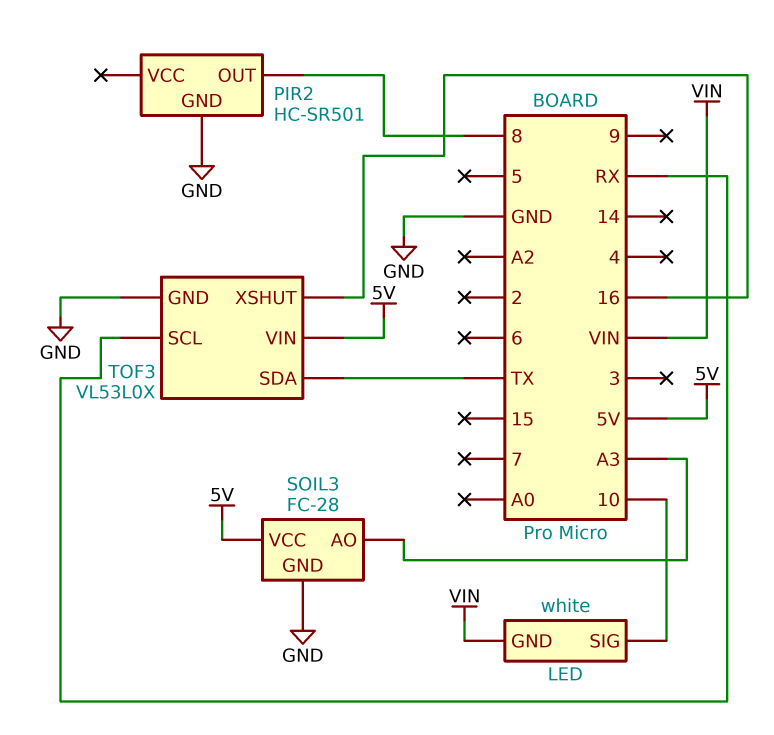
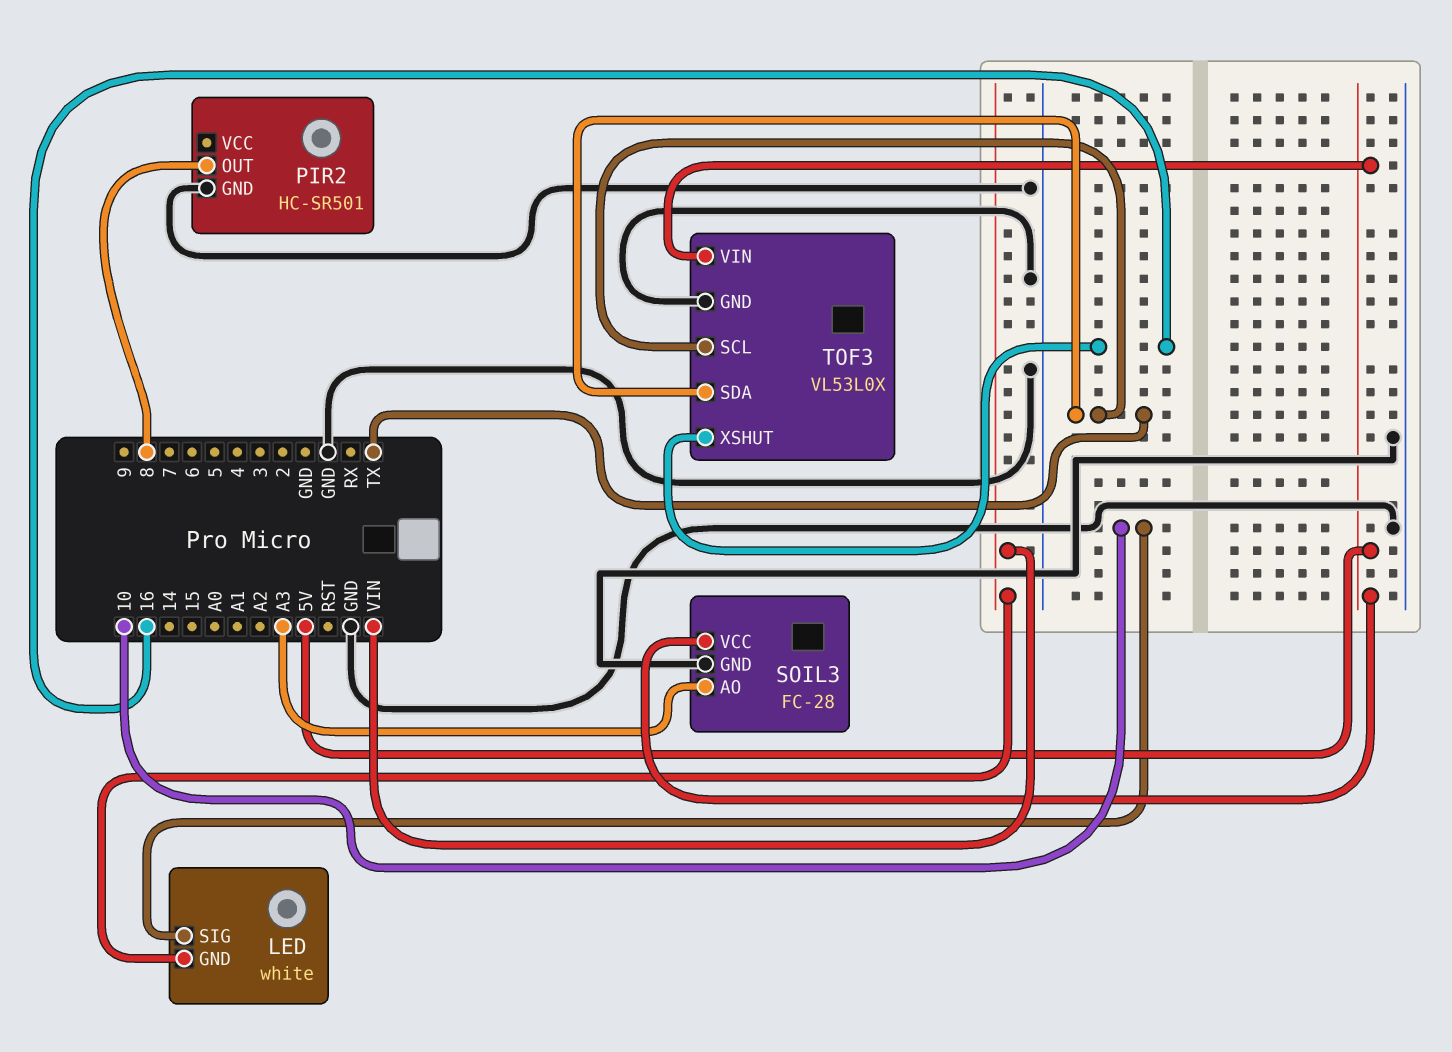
TOF3 pin SCL: RX -> TX

